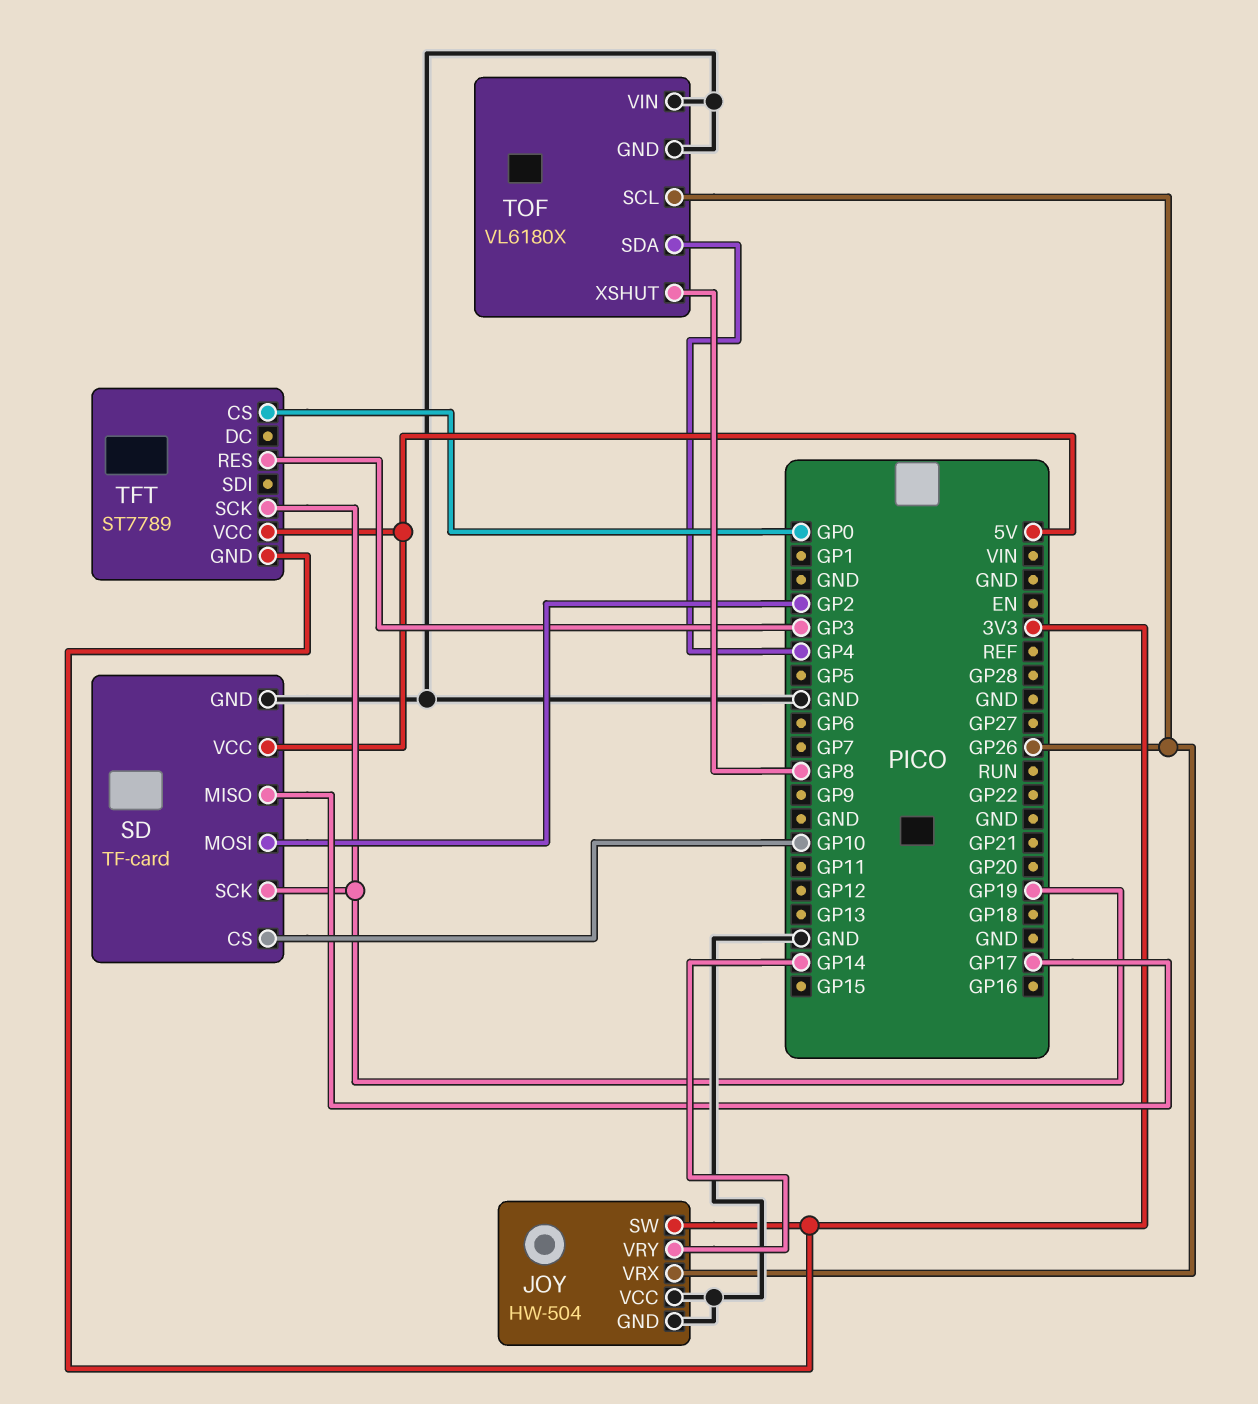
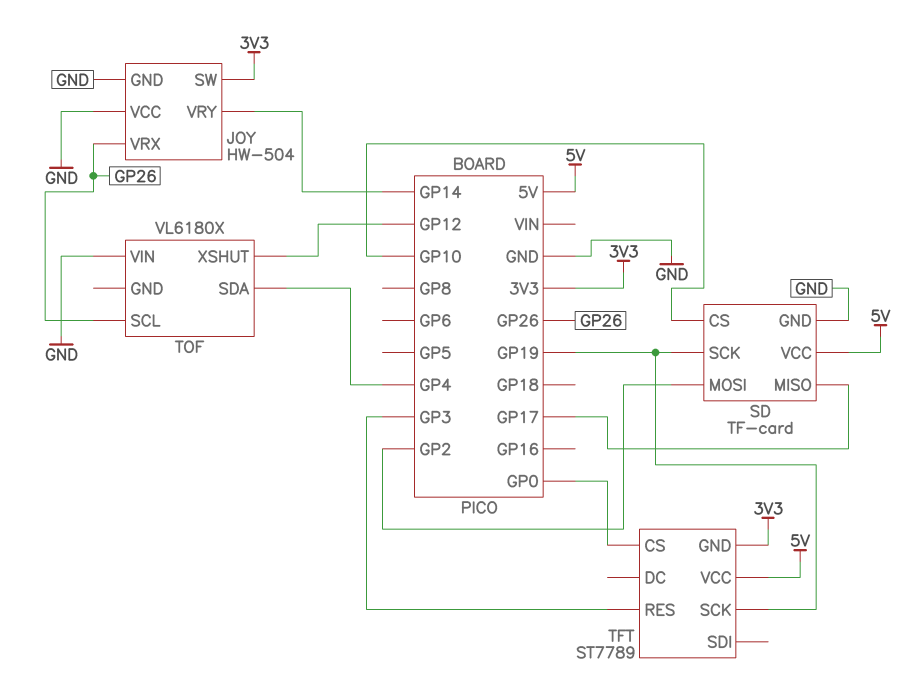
TOF pin GND: GND -> none
TOF pin XSHUT: GP8 -> GP12

